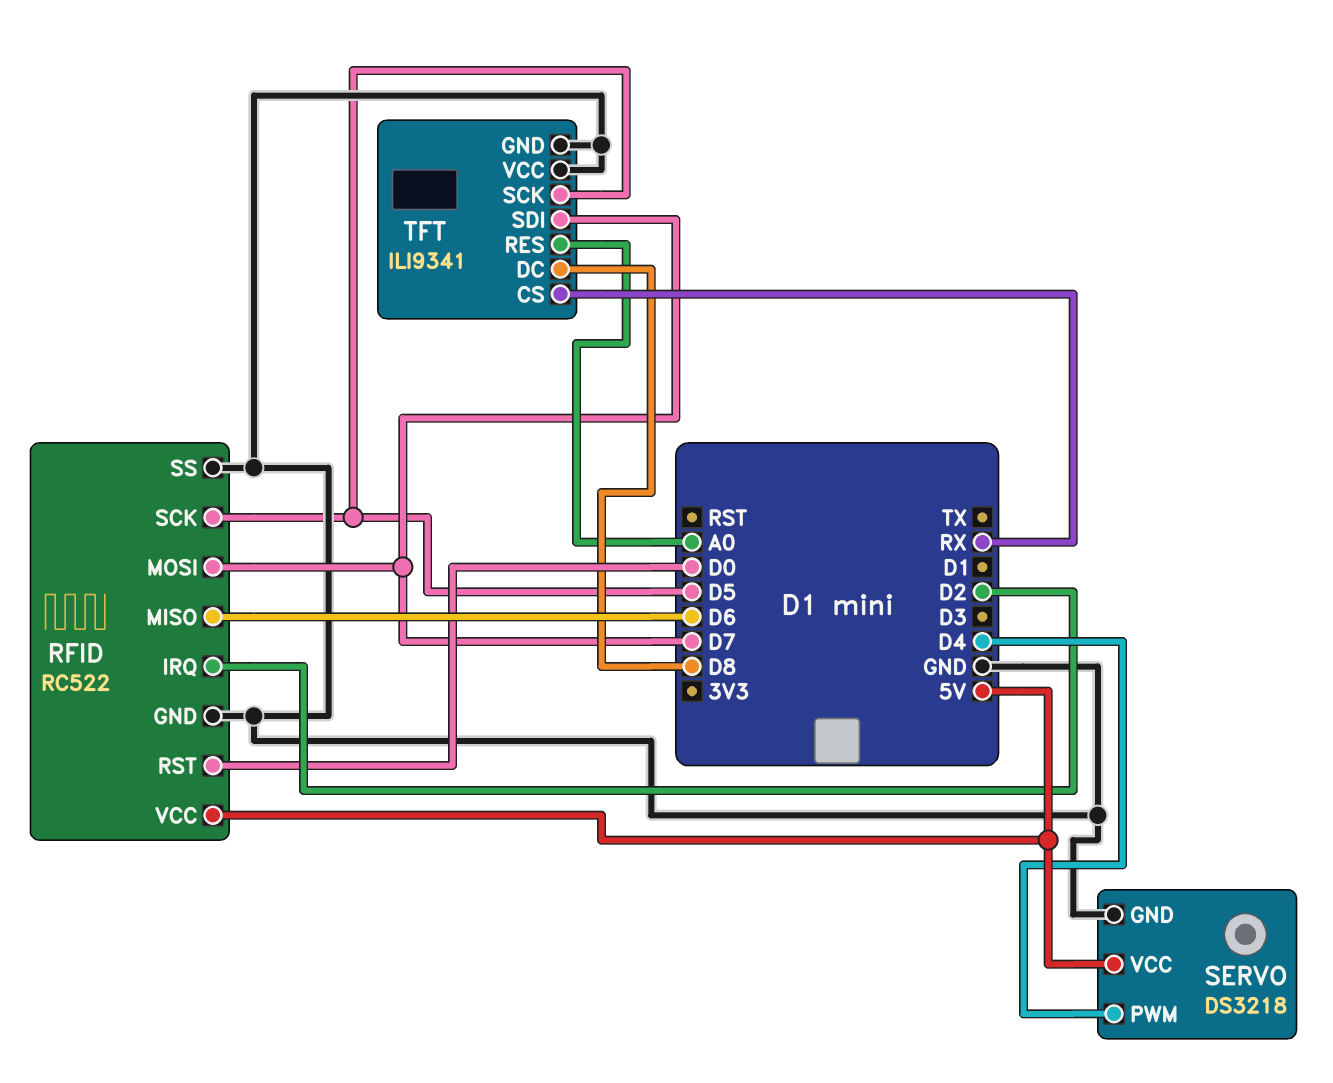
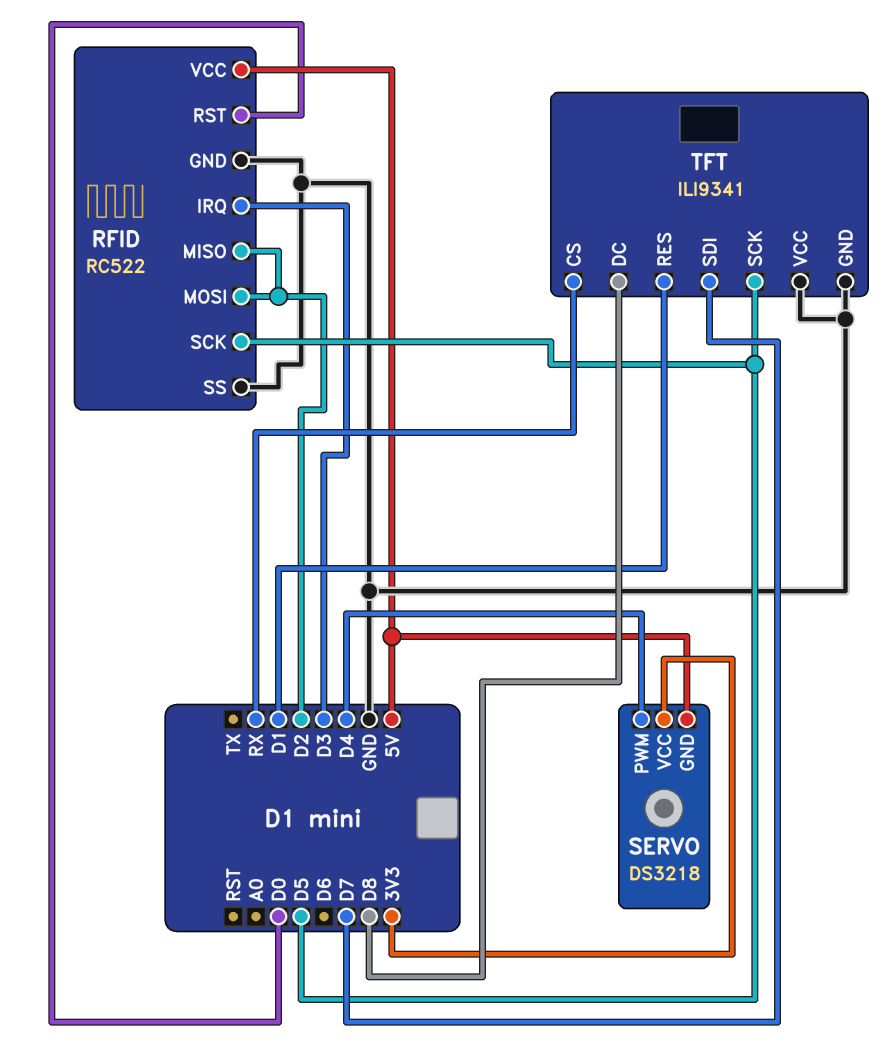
RFID pin IRQ: D2 -> D3
RFID pin MISO: D6 -> D2
RFID pin MOSI: D7 -> D2
SERVO pin GND: GND -> 5V
SERVO pin VCC: 5V -> 3V3
TFT pin RES: A0 -> D1

